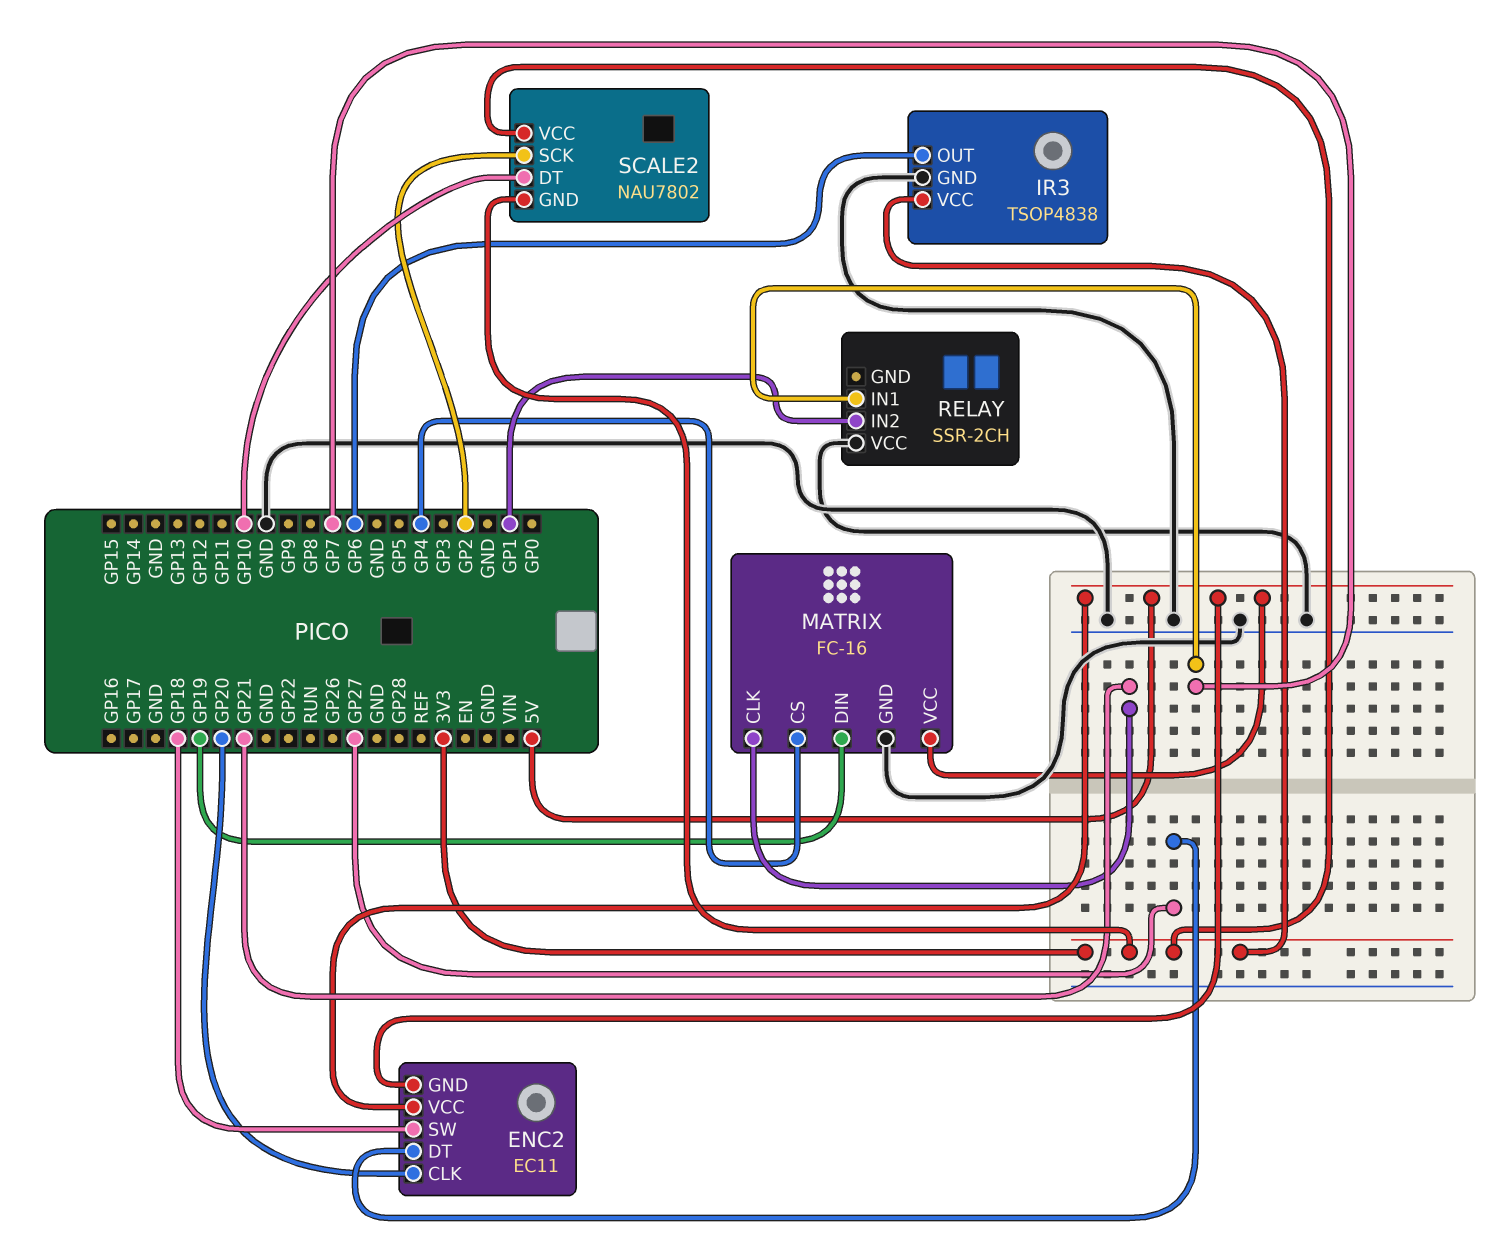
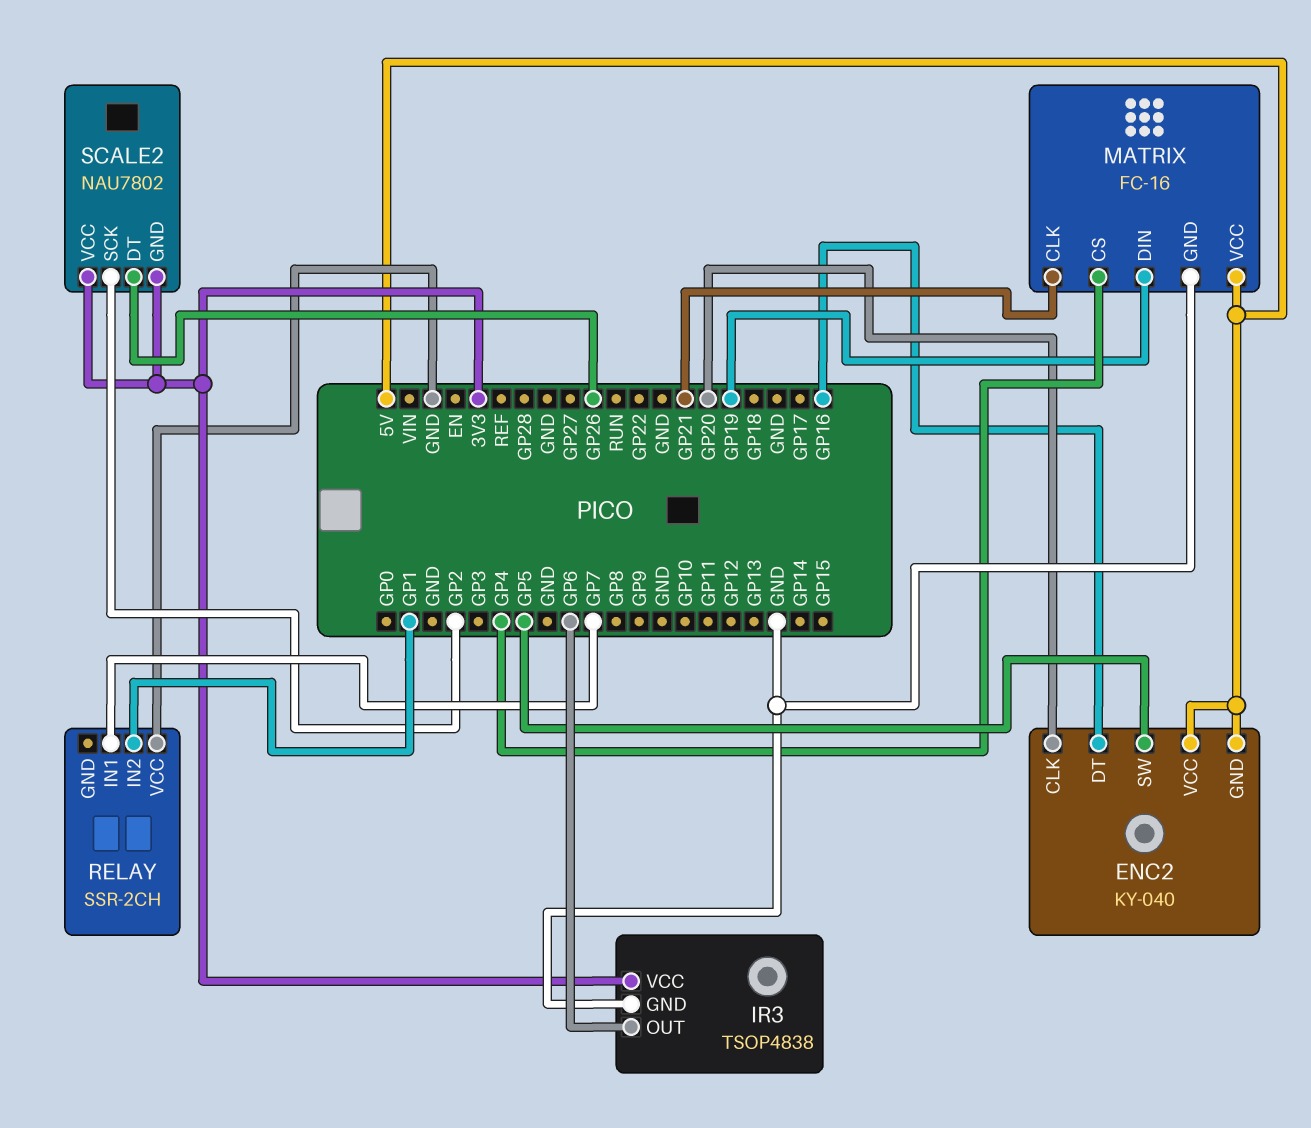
ENC2: EC11 -> KY-040
ENC2 pin DT: GP27 -> GP16
ENC2 pin SW: GP18 -> GP5
SCALE2 pin DT: GP10 -> GP26

